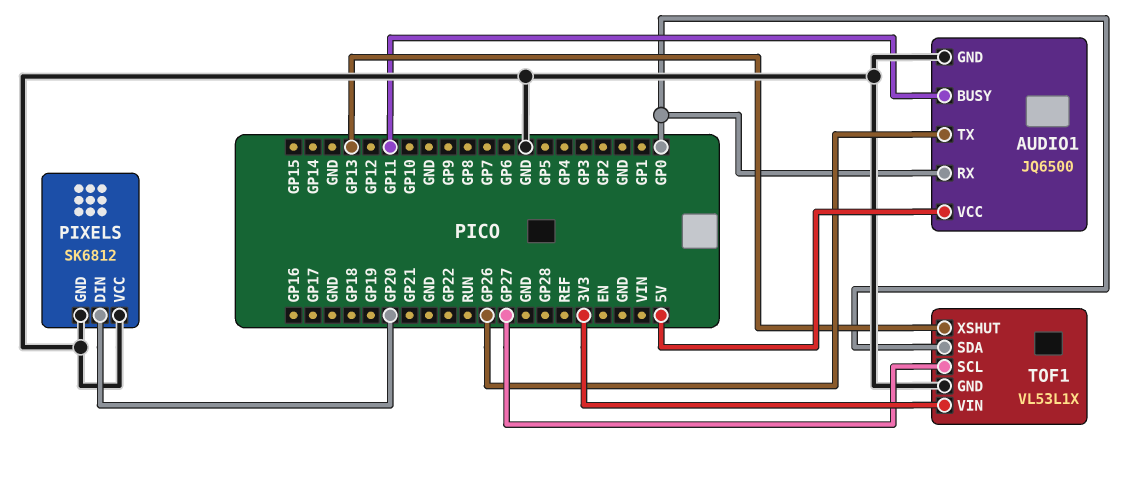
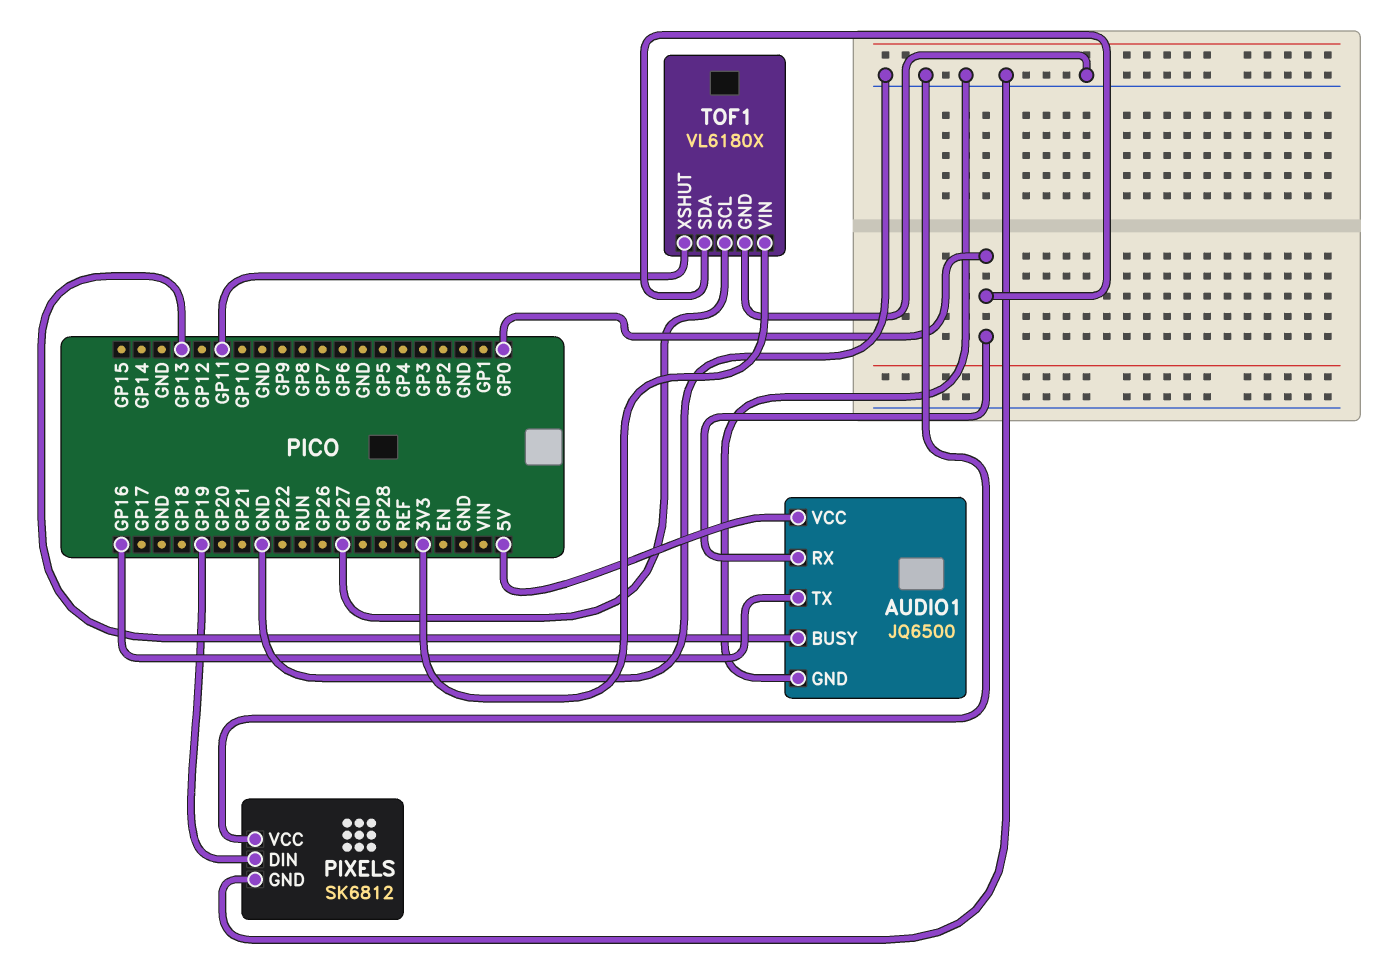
AUDIO1 pin BUSY: GP11 -> GP13
AUDIO1 pin TX: GP26 -> GP16
PIXELS pin DIN: GP20 -> GP19
TOF1: VL53L1X -> VL6180X
TOF1 pin XSHUT: GP13 -> GP11

